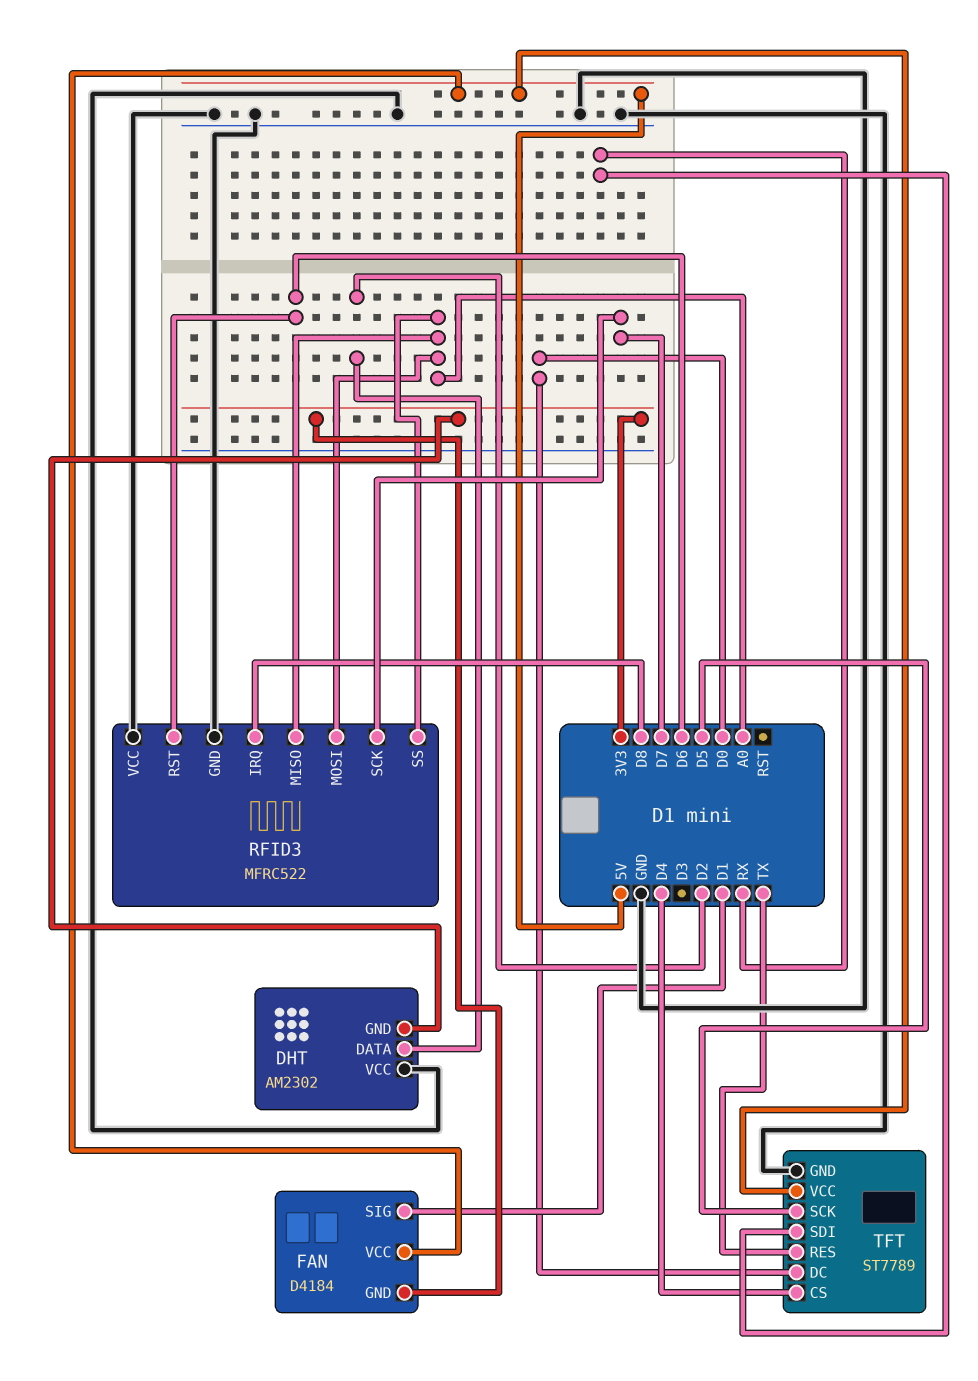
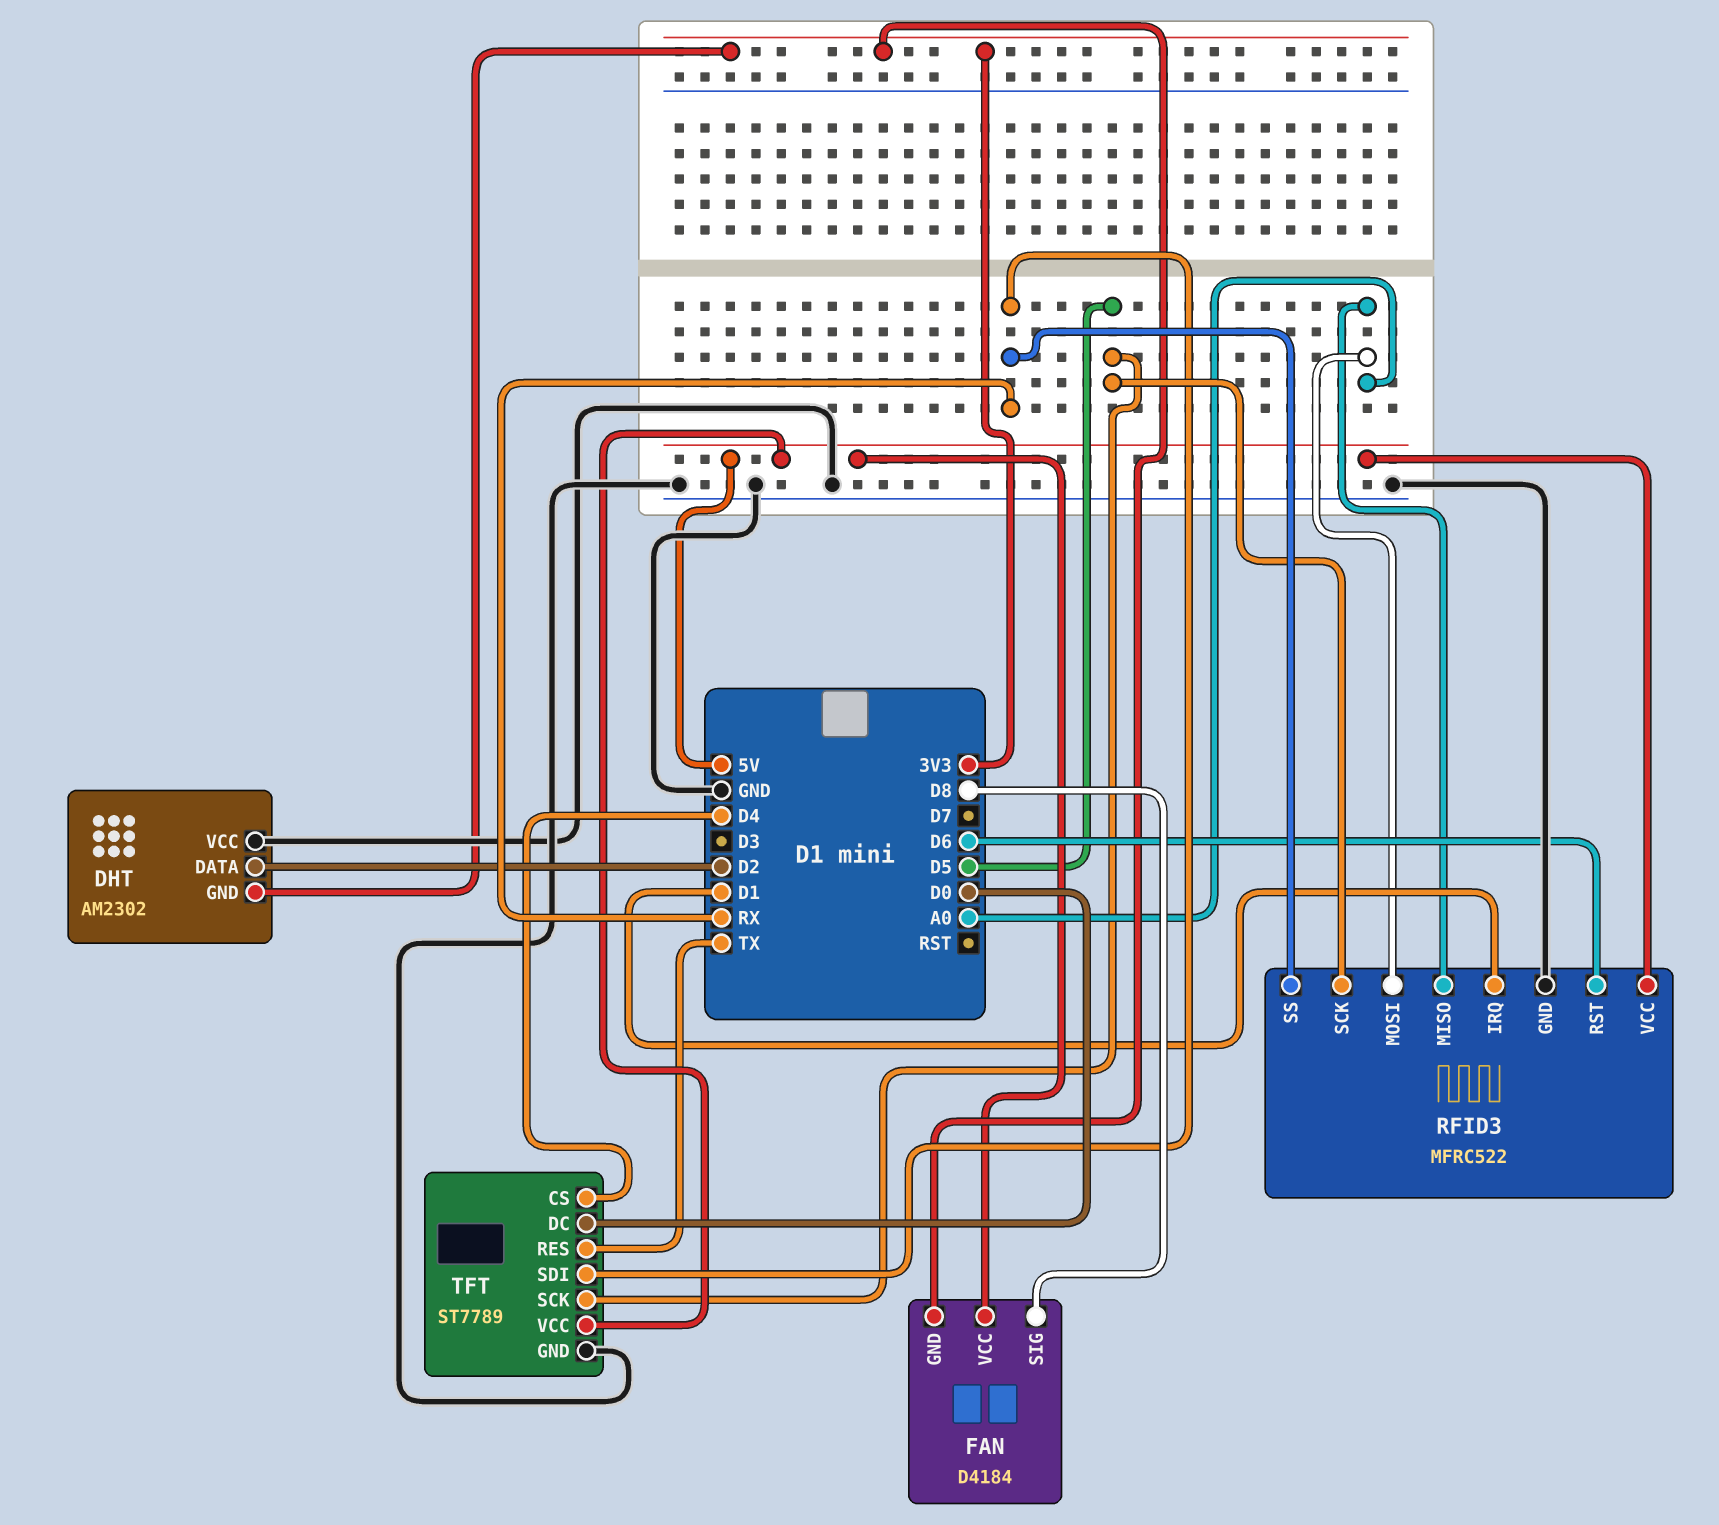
FAN pin SIG: D1 -> D8
RFID3 pin IRQ: D8 -> D1
RFID3 pin SCK: D7 -> D5
RFID3 pin SS: A0 -> RX
RFID3 pin VCC: GND -> 5V

